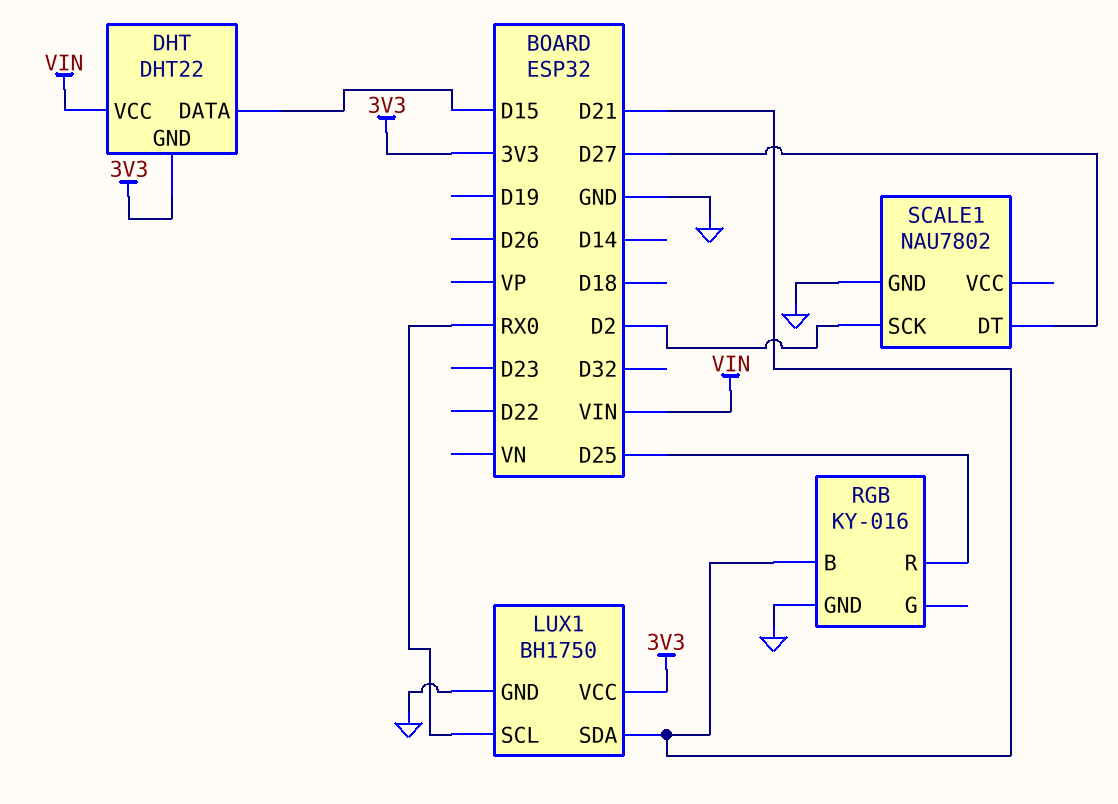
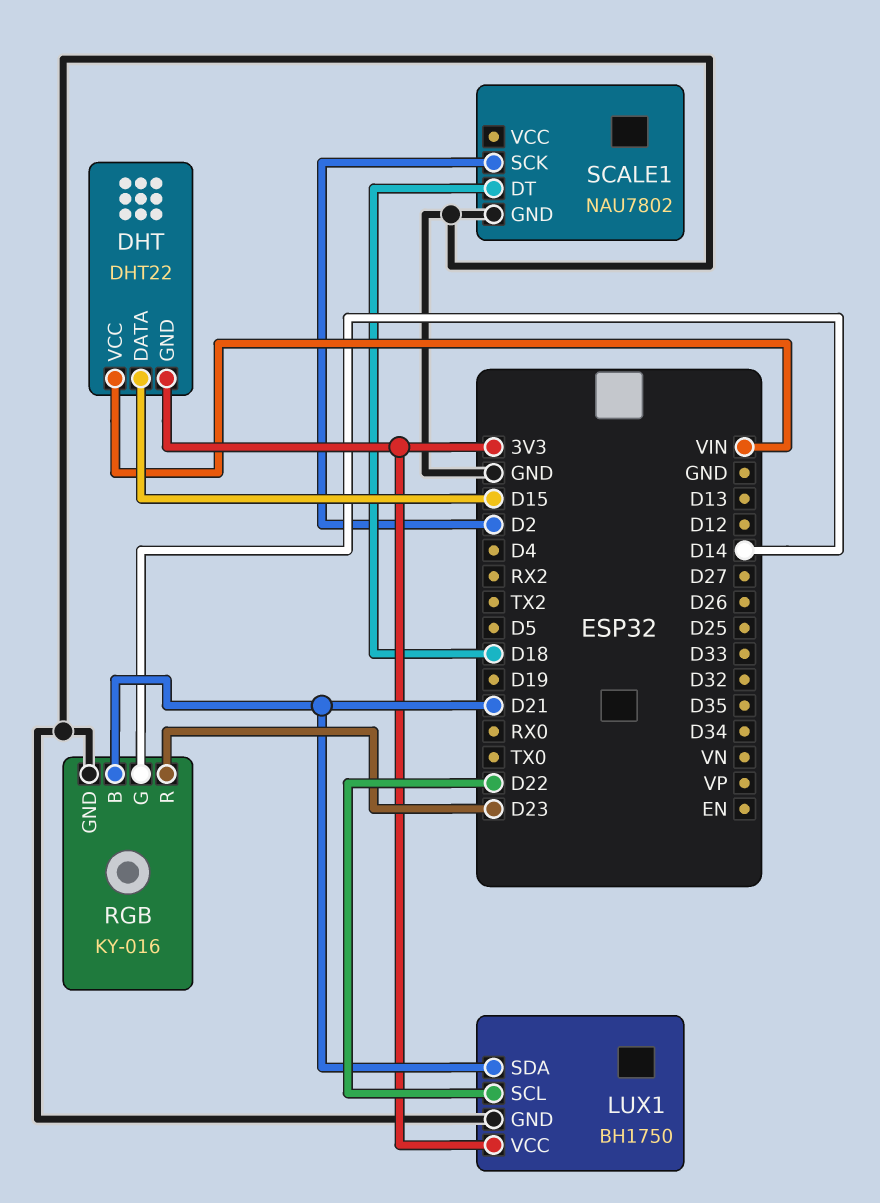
LUX1 pin SCL: RX0 -> D22
RGB pin G: none -> D14
RGB pin R: D25 -> D23
SCALE1 pin DT: D27 -> D18

